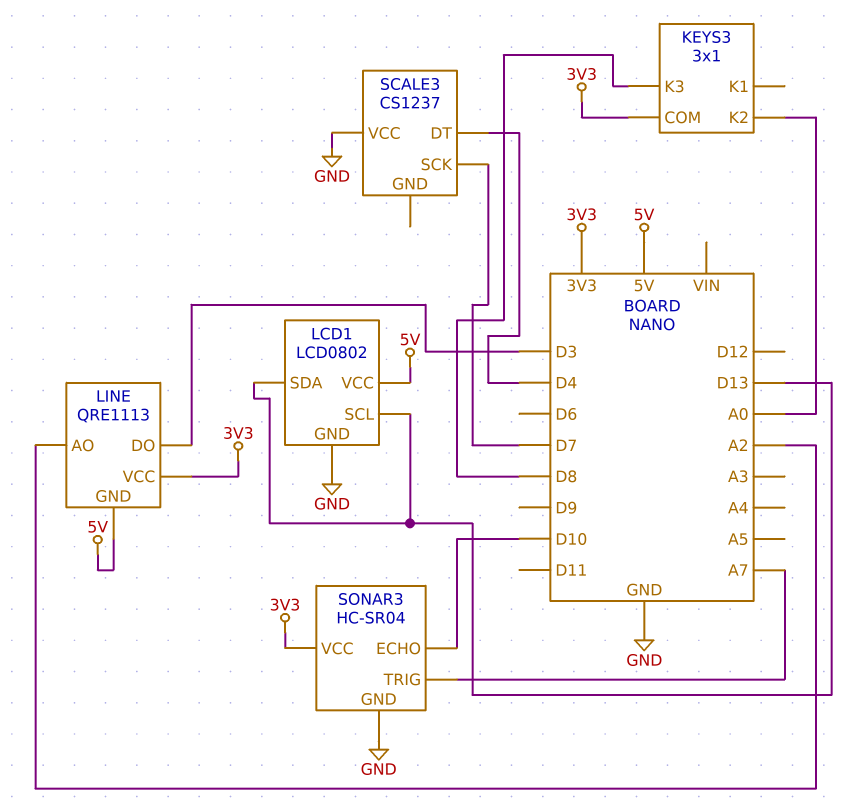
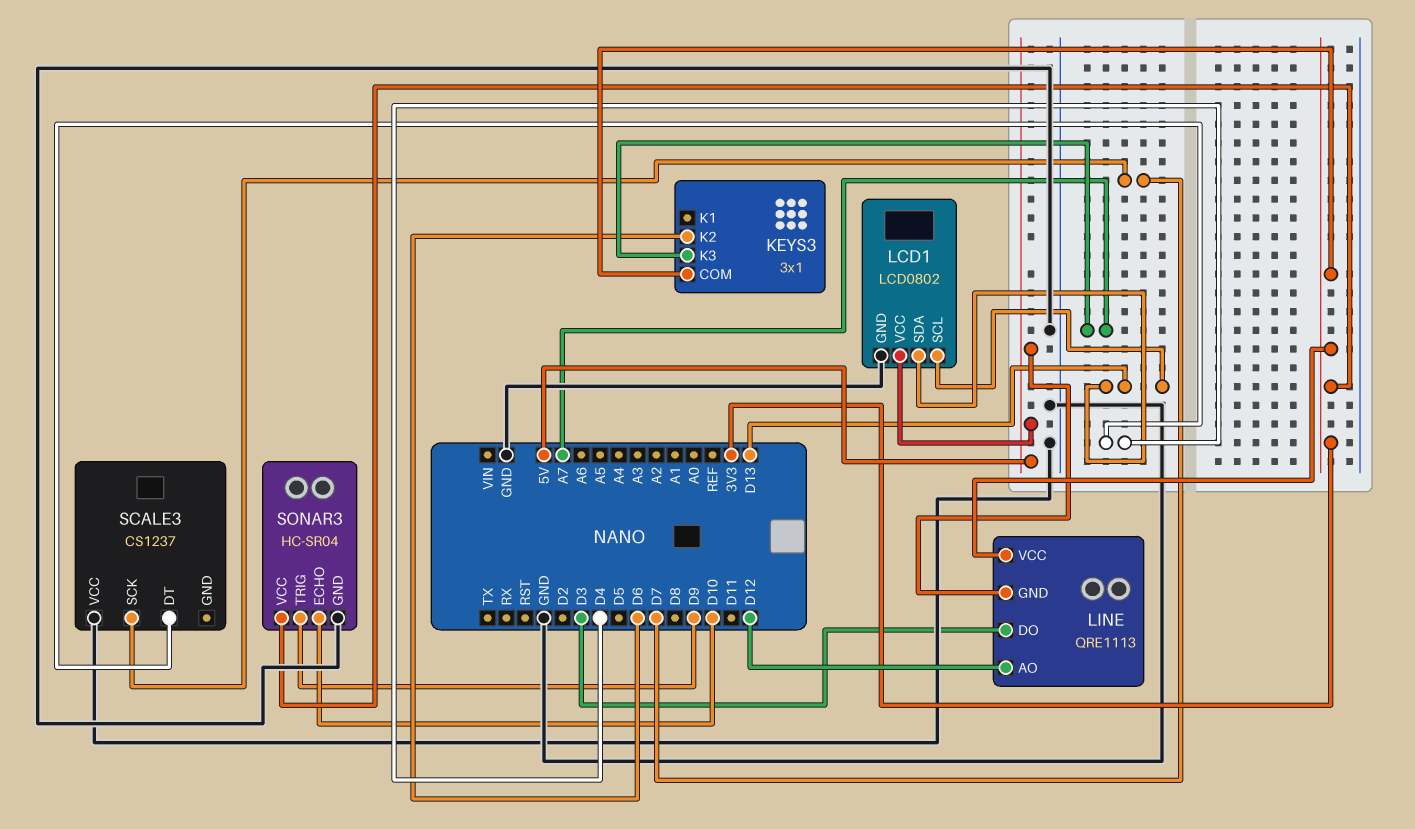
KEYS3 pin K2: A0 -> D6
KEYS3 pin K3: D8 -> A7
LINE pin AO: A2 -> D12
SONAR3 pin TRIG: A7 -> D9

